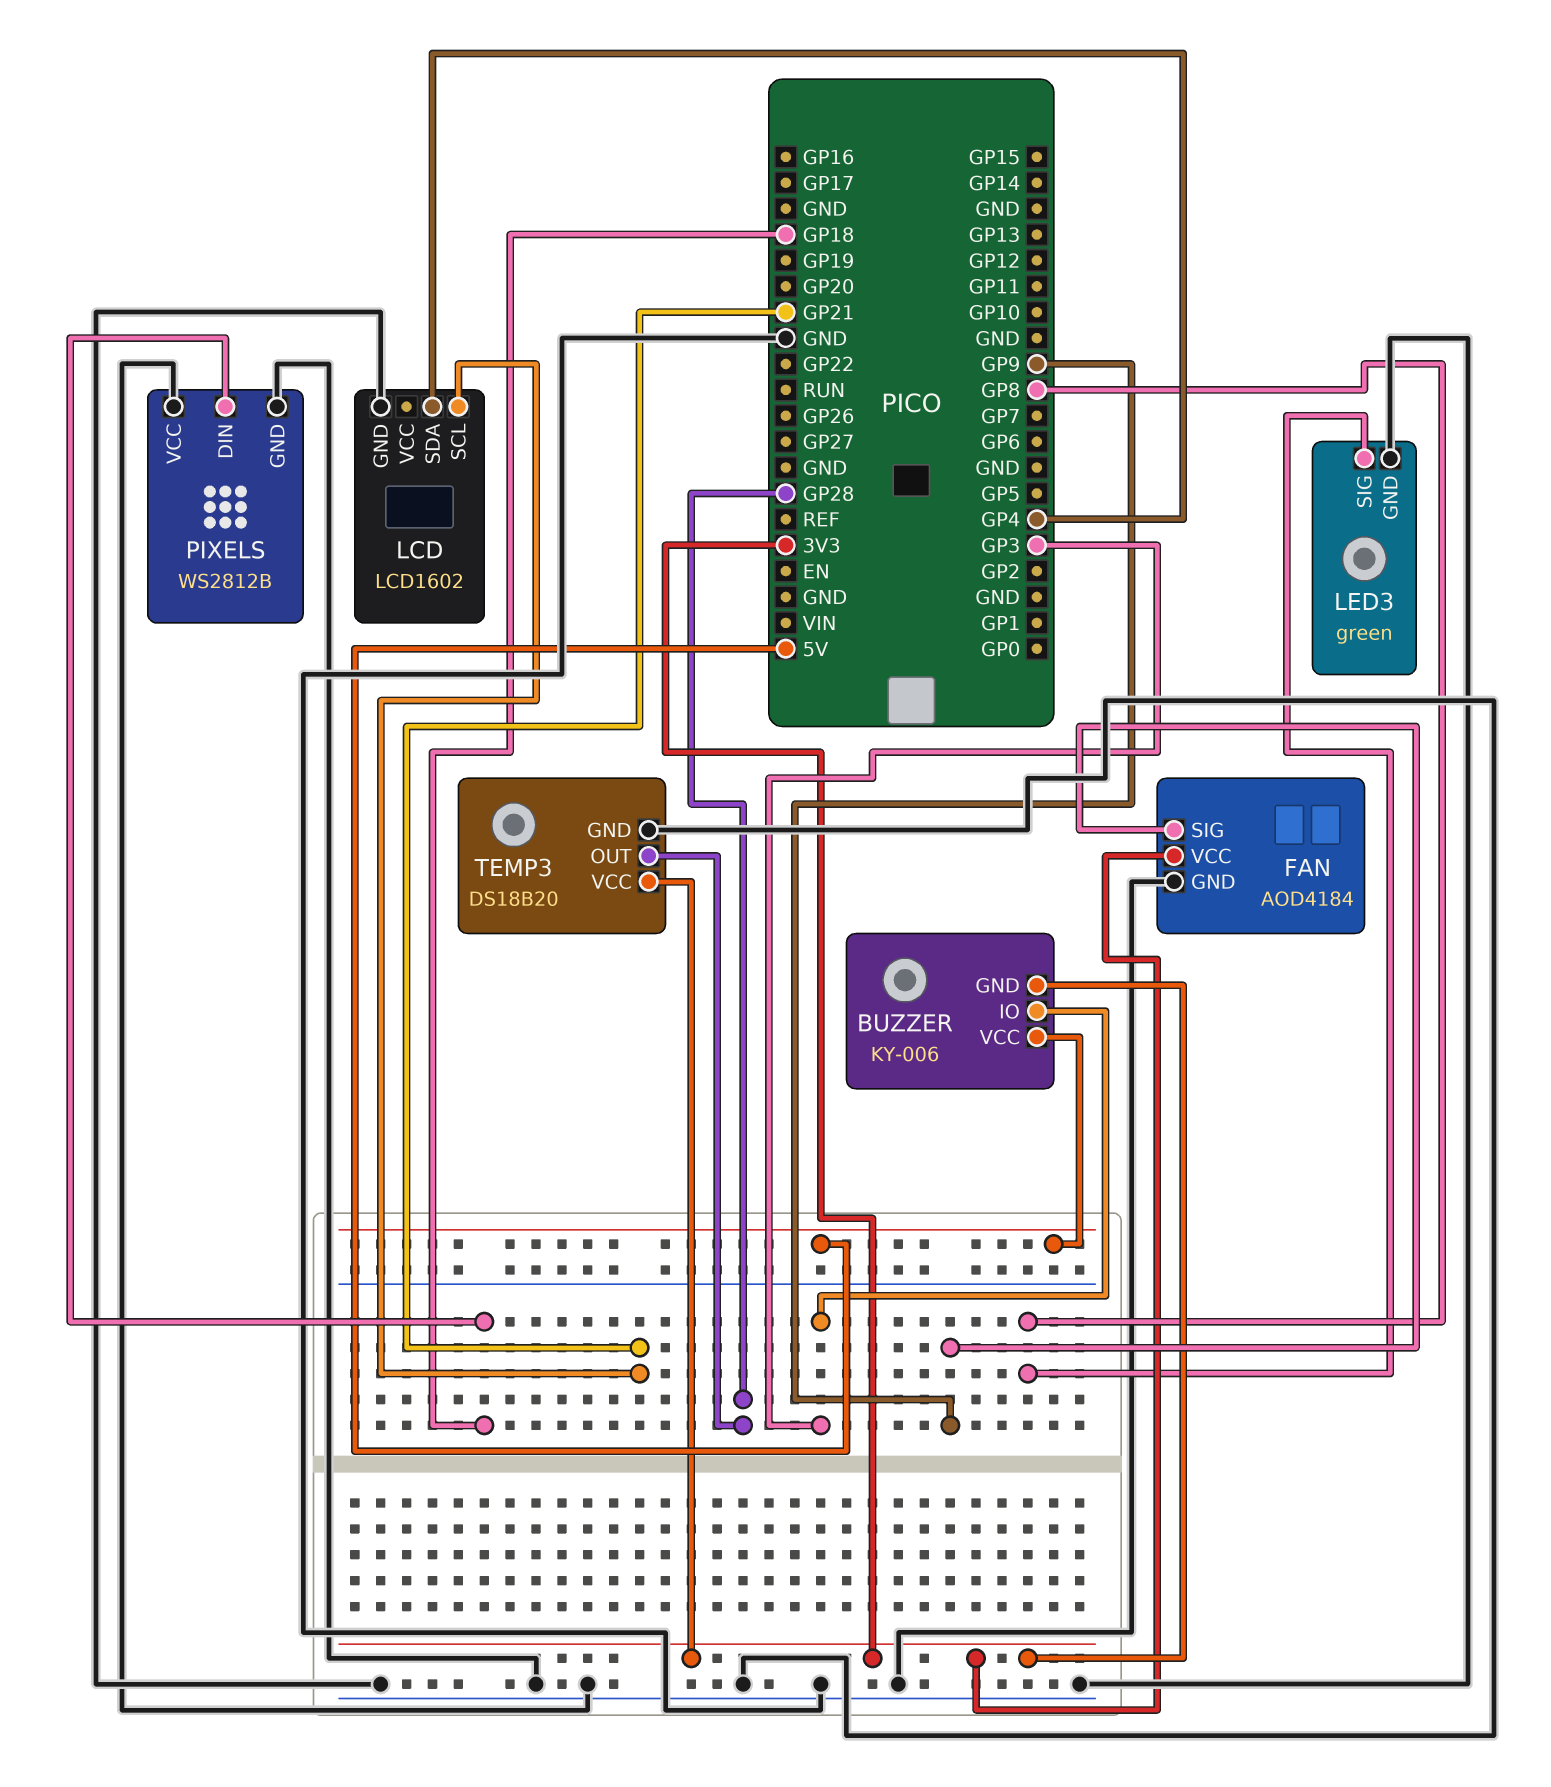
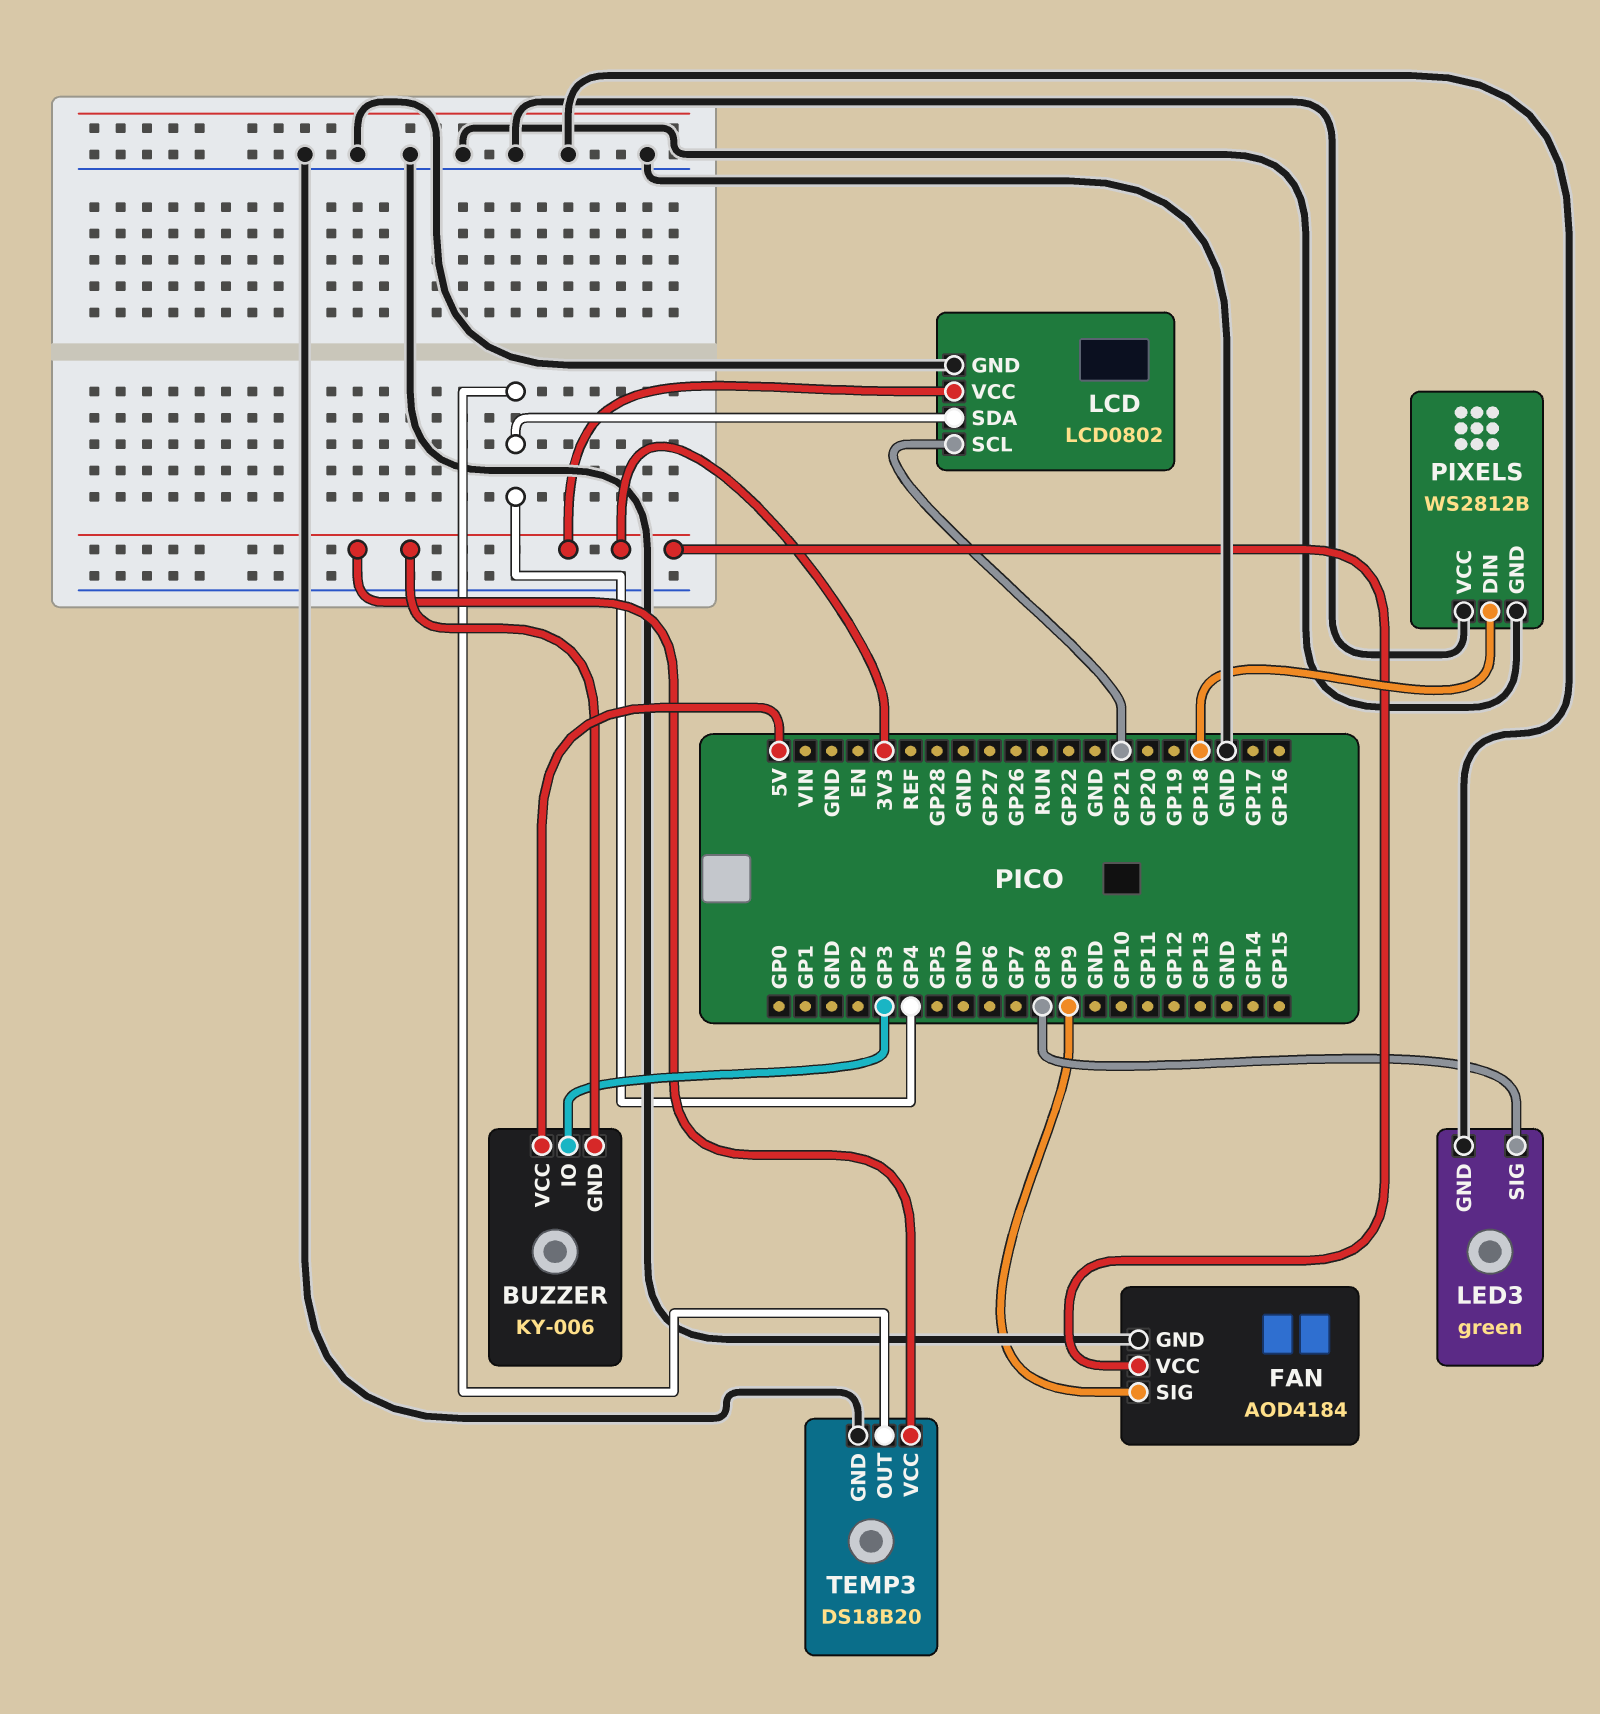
LCD: LCD1602 -> LCD0802
LCD pin VCC: none -> 3V3
TEMP3 pin OUT: GP28 -> GP4

